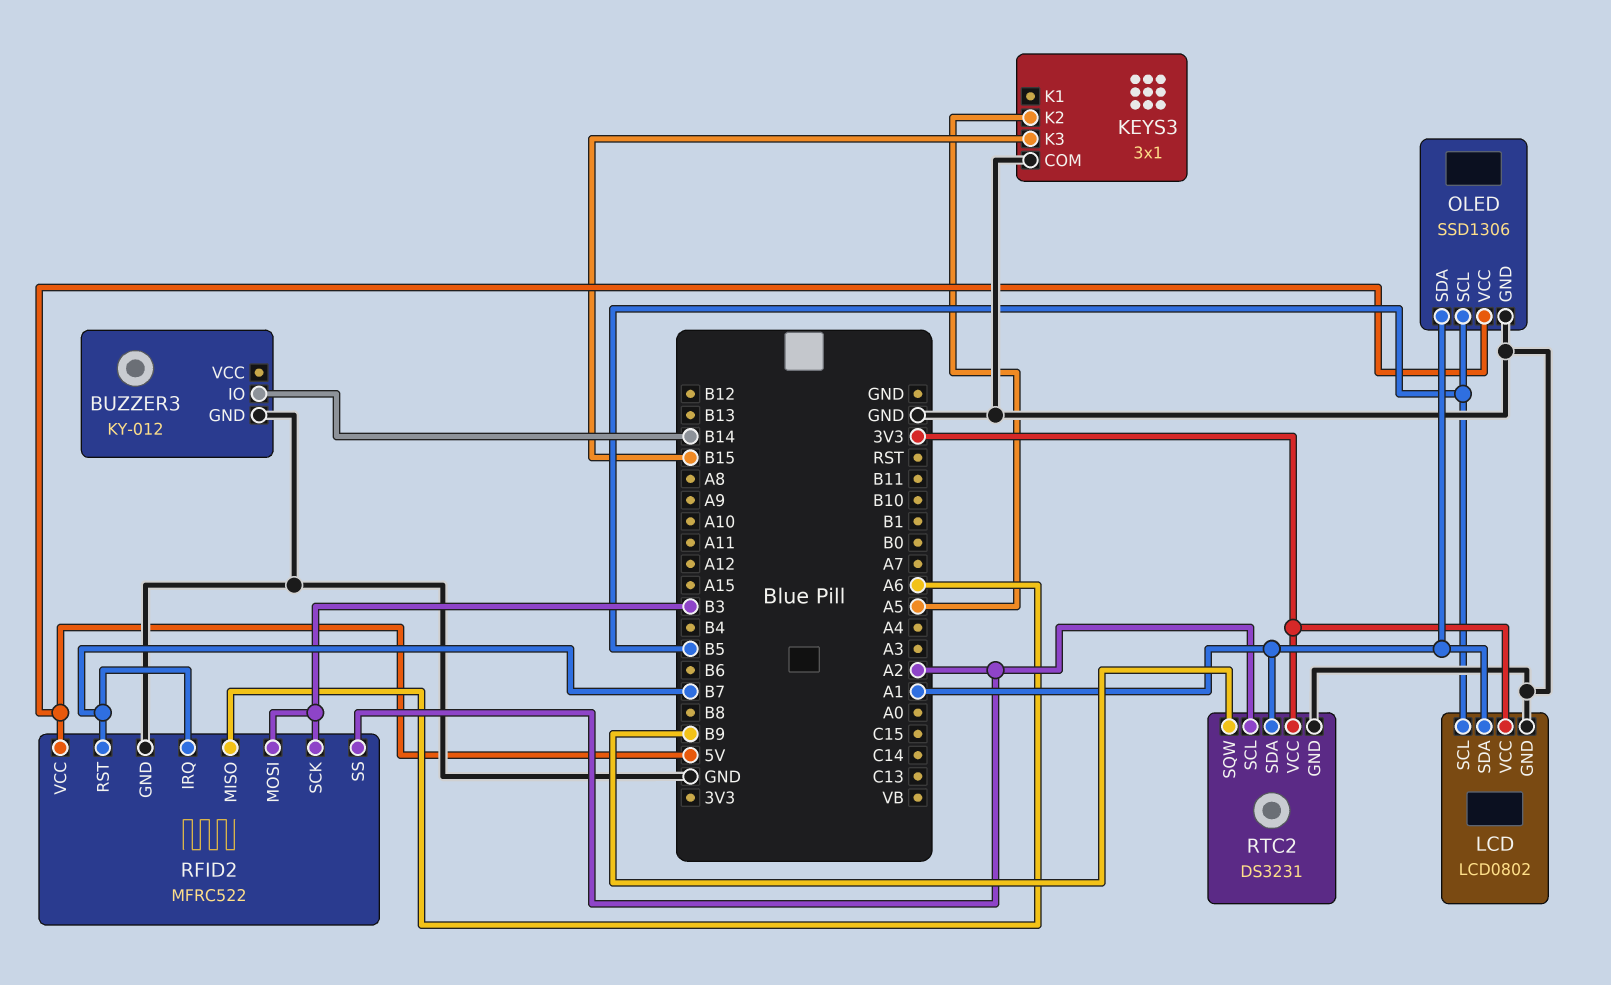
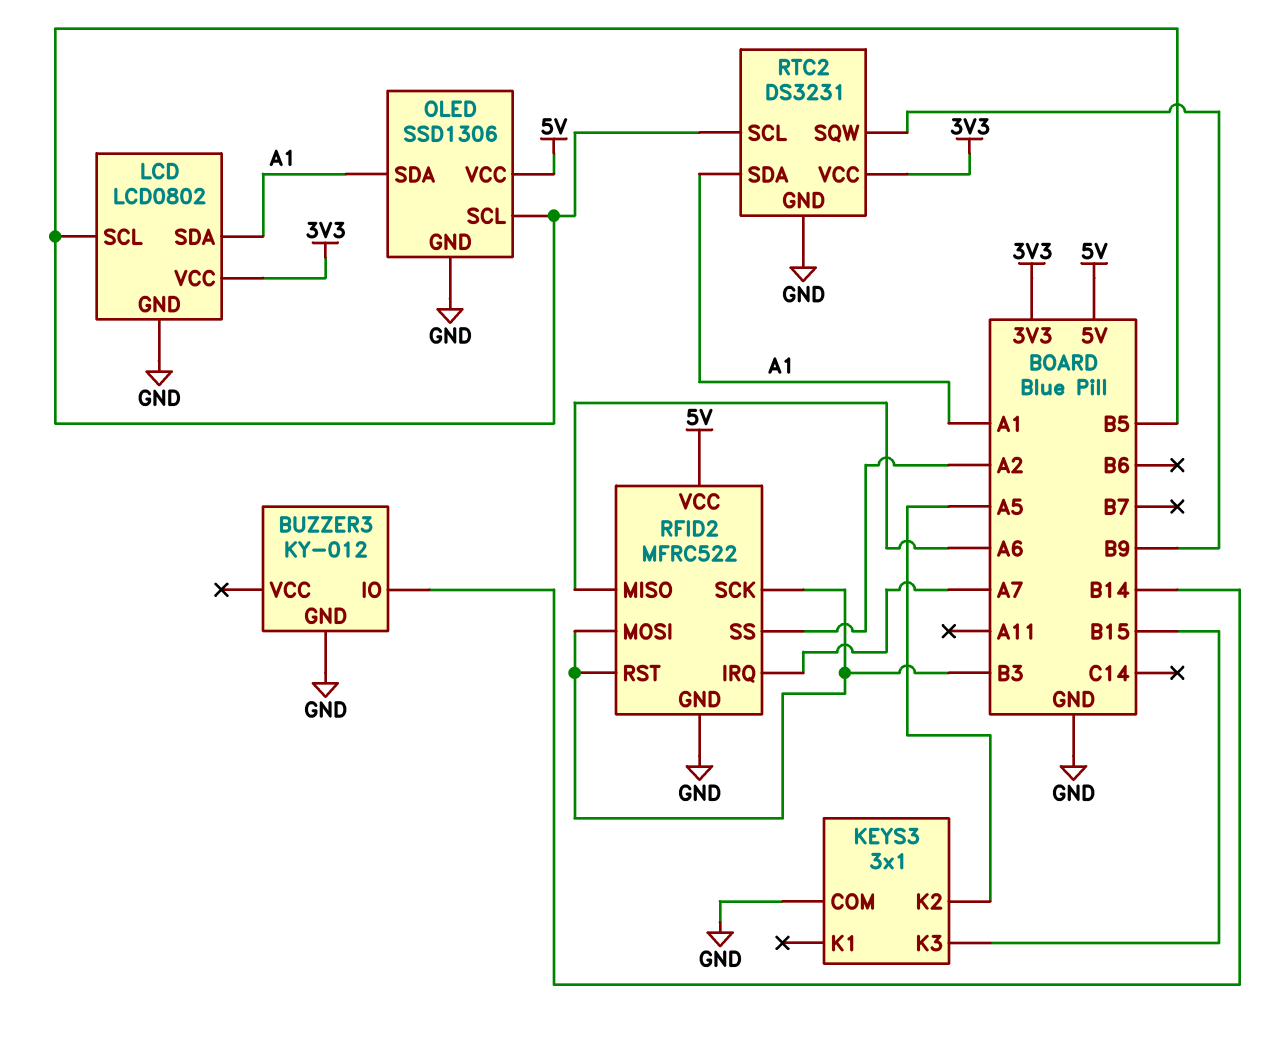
RFID2 pin IRQ: B7 -> A7
RFID2 pin RST: B7 -> B3
RTC2 pin SCL: A2 -> B5

